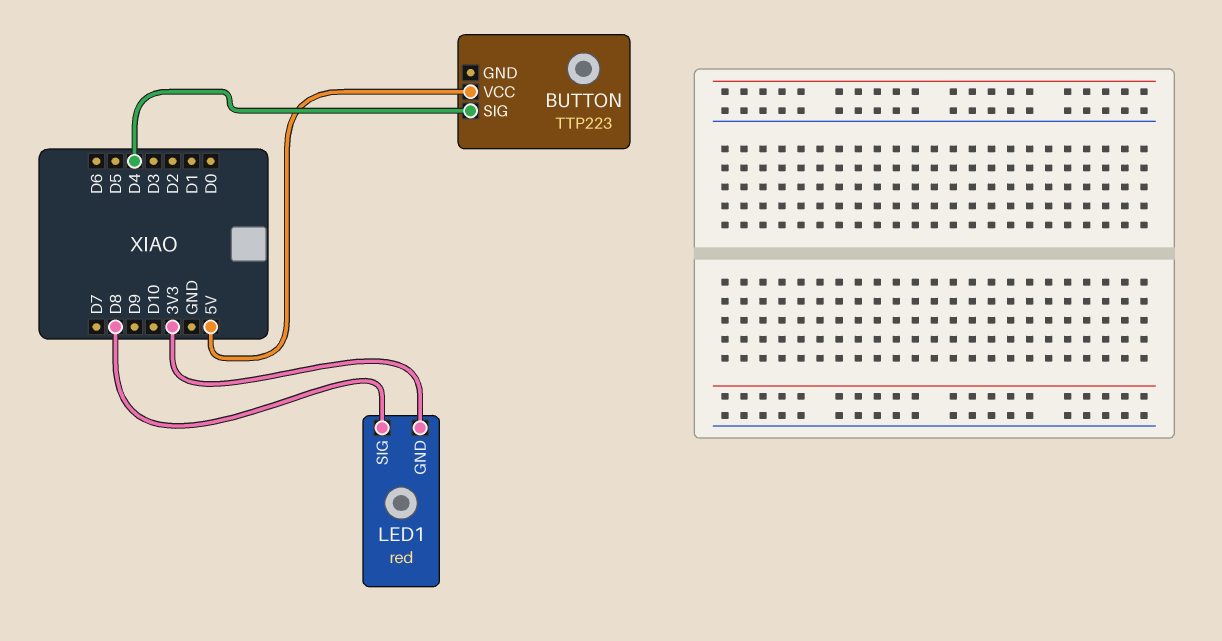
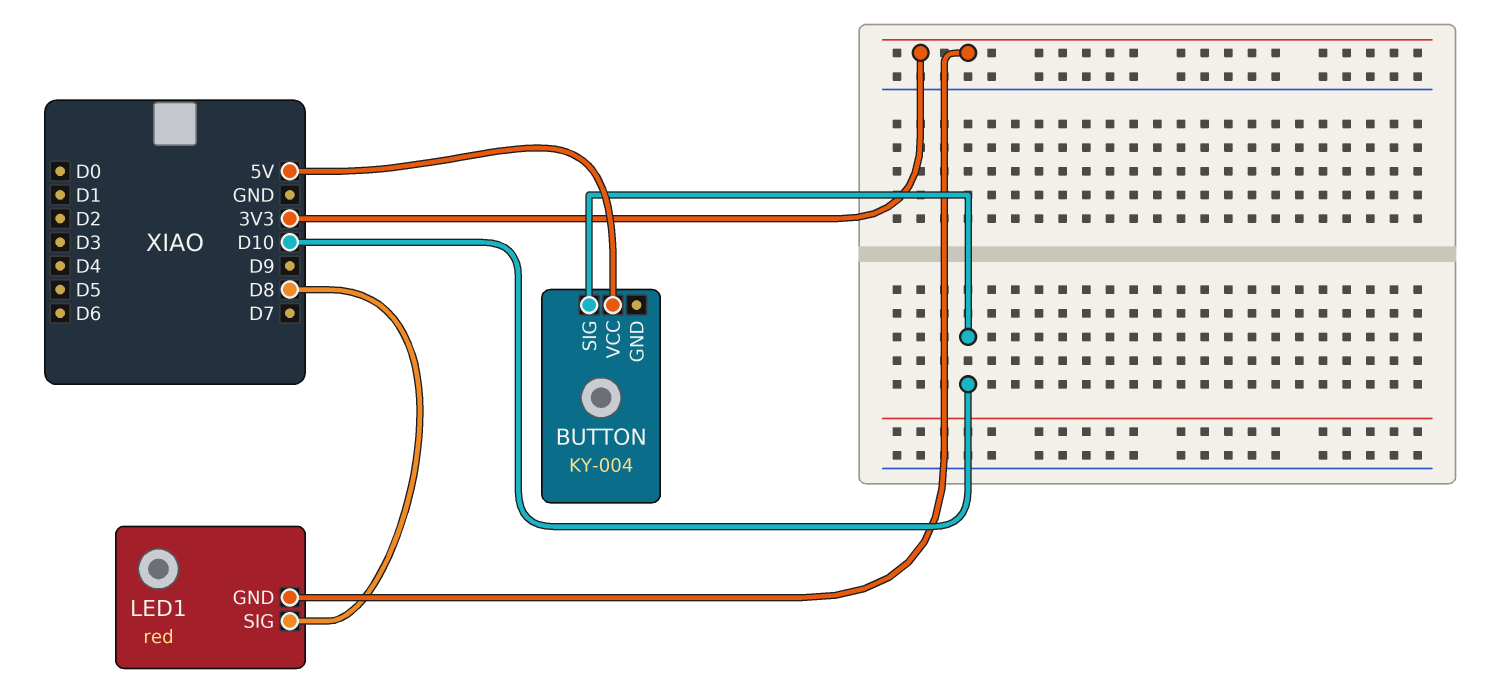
BUTTON: TTP223 -> KY-004
BUTTON pin SIG: D4 -> D10

